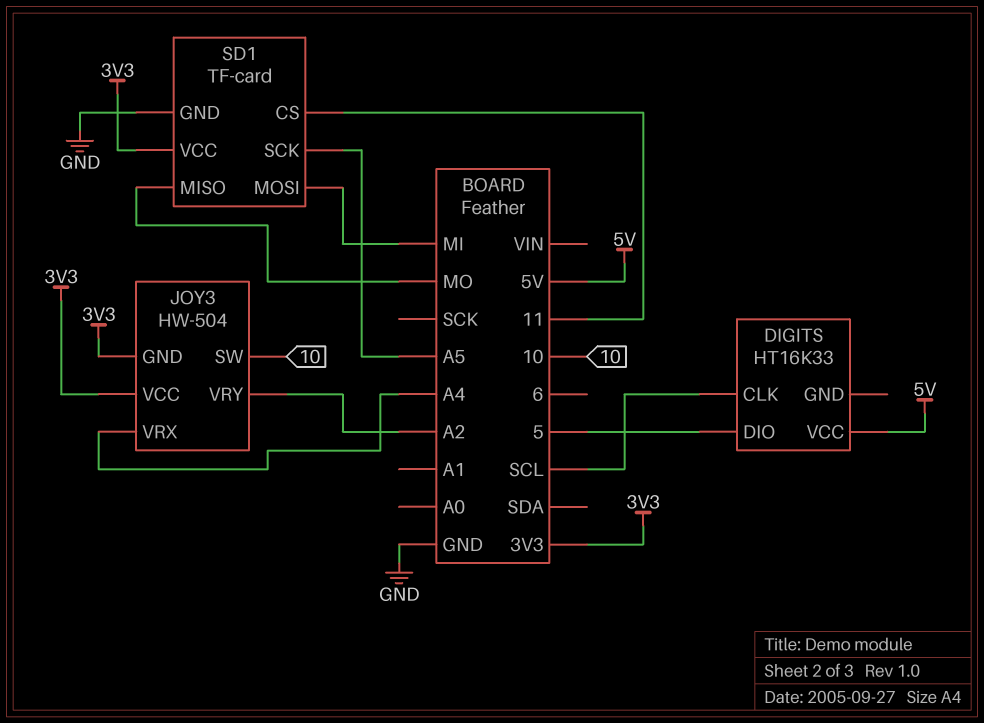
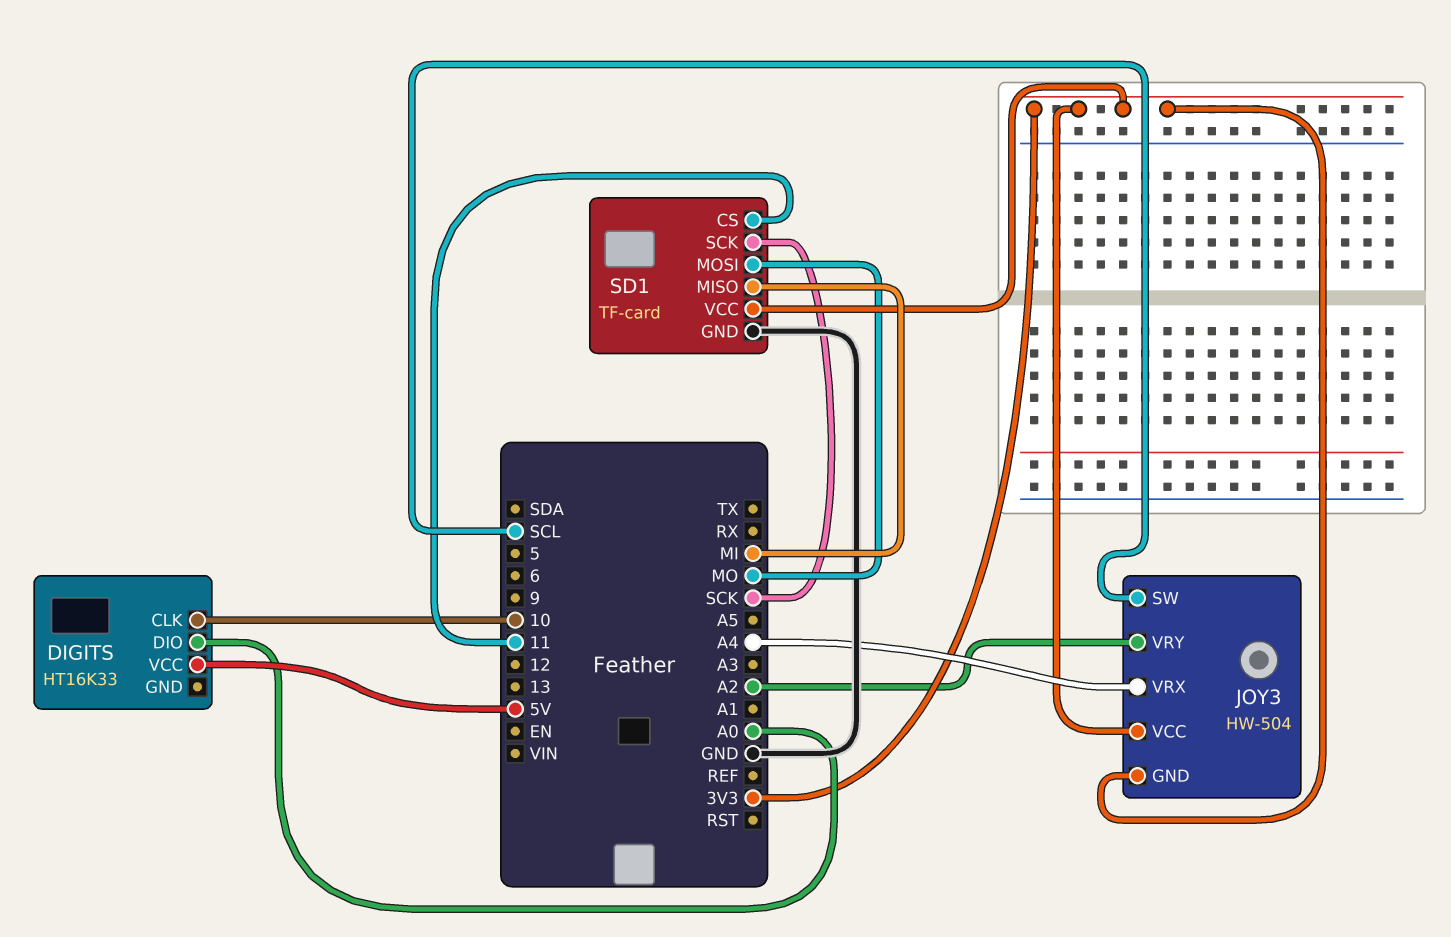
DIGITS pin CLK: SCL -> 10
DIGITS pin DIO: 5 -> A0
JOY3 pin SW: 10 -> SCL
SD1 pin MISO: MO -> MI
SD1 pin MOSI: MI -> MO
SD1 pin SCK: A5 -> SCK

